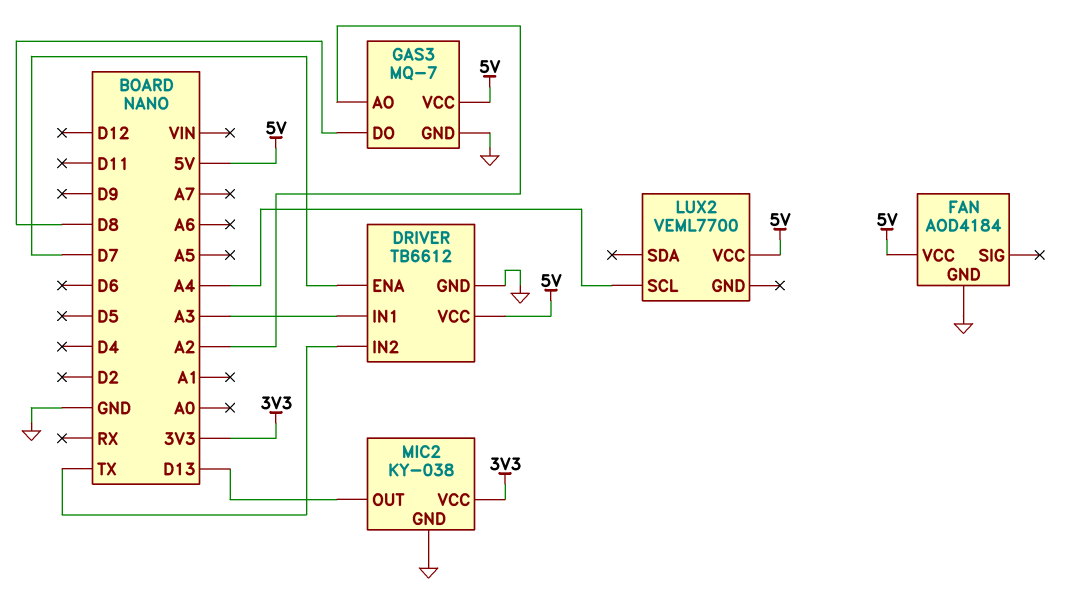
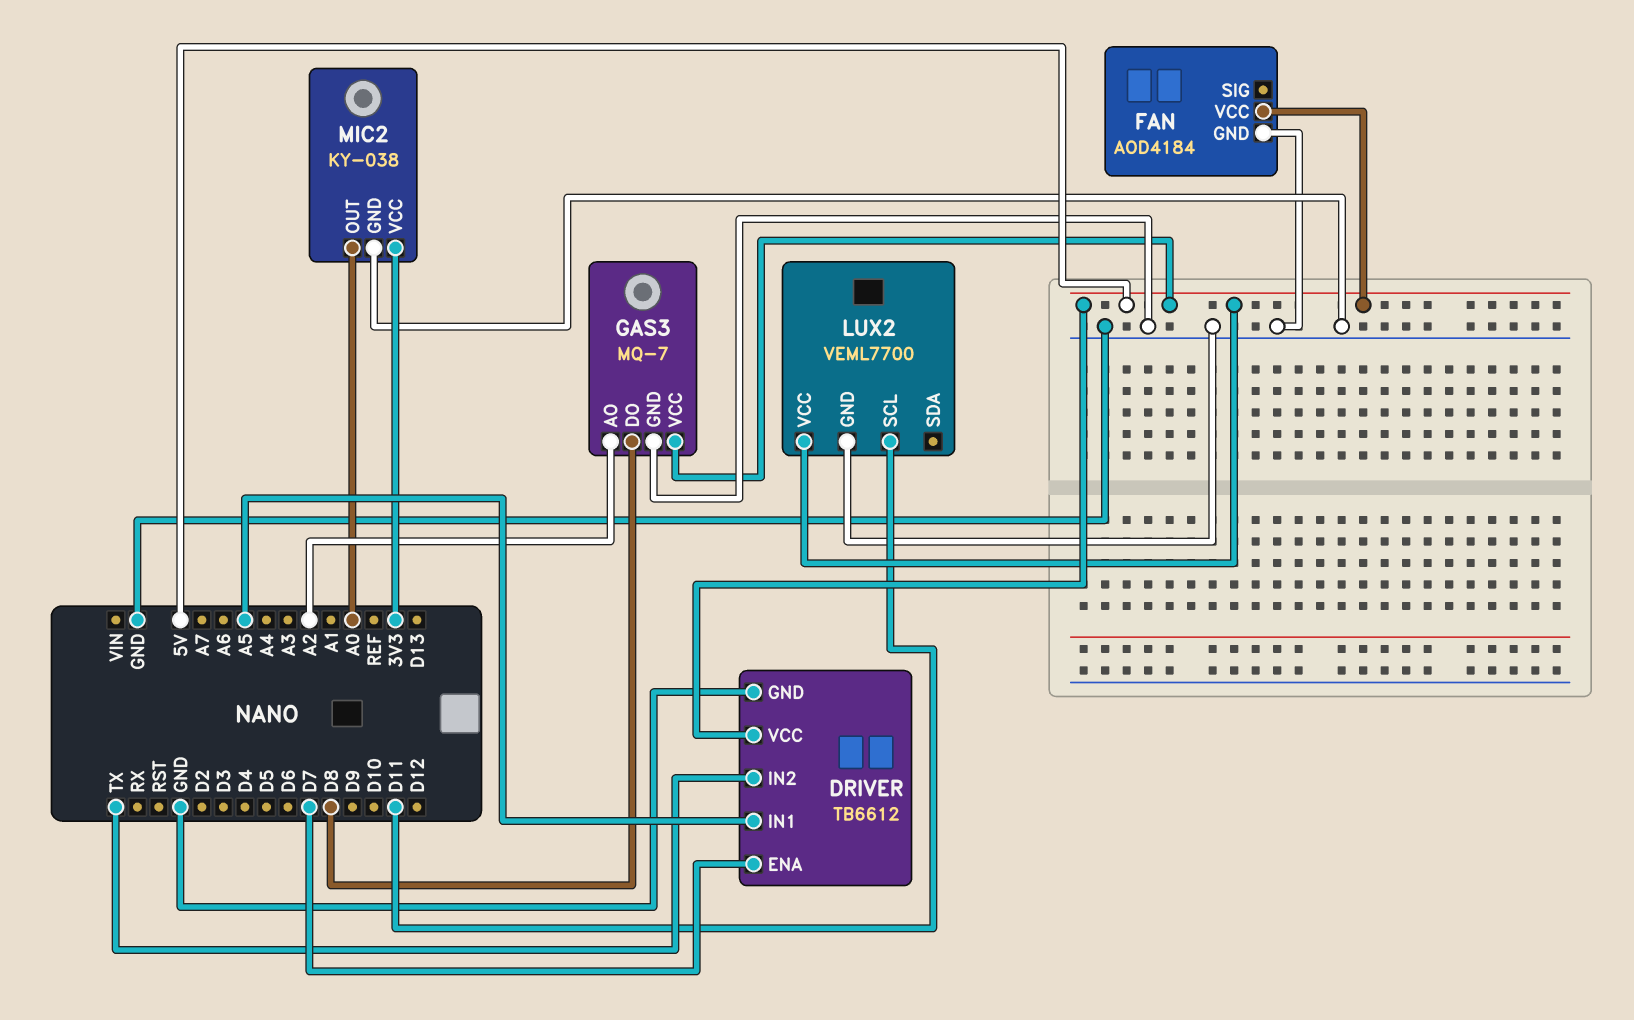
DRIVER pin IN1: A3 -> A5
LUX2 pin GND: none -> GND
LUX2 pin SCL: A4 -> D11
MIC2 pin OUT: D13 -> A0

